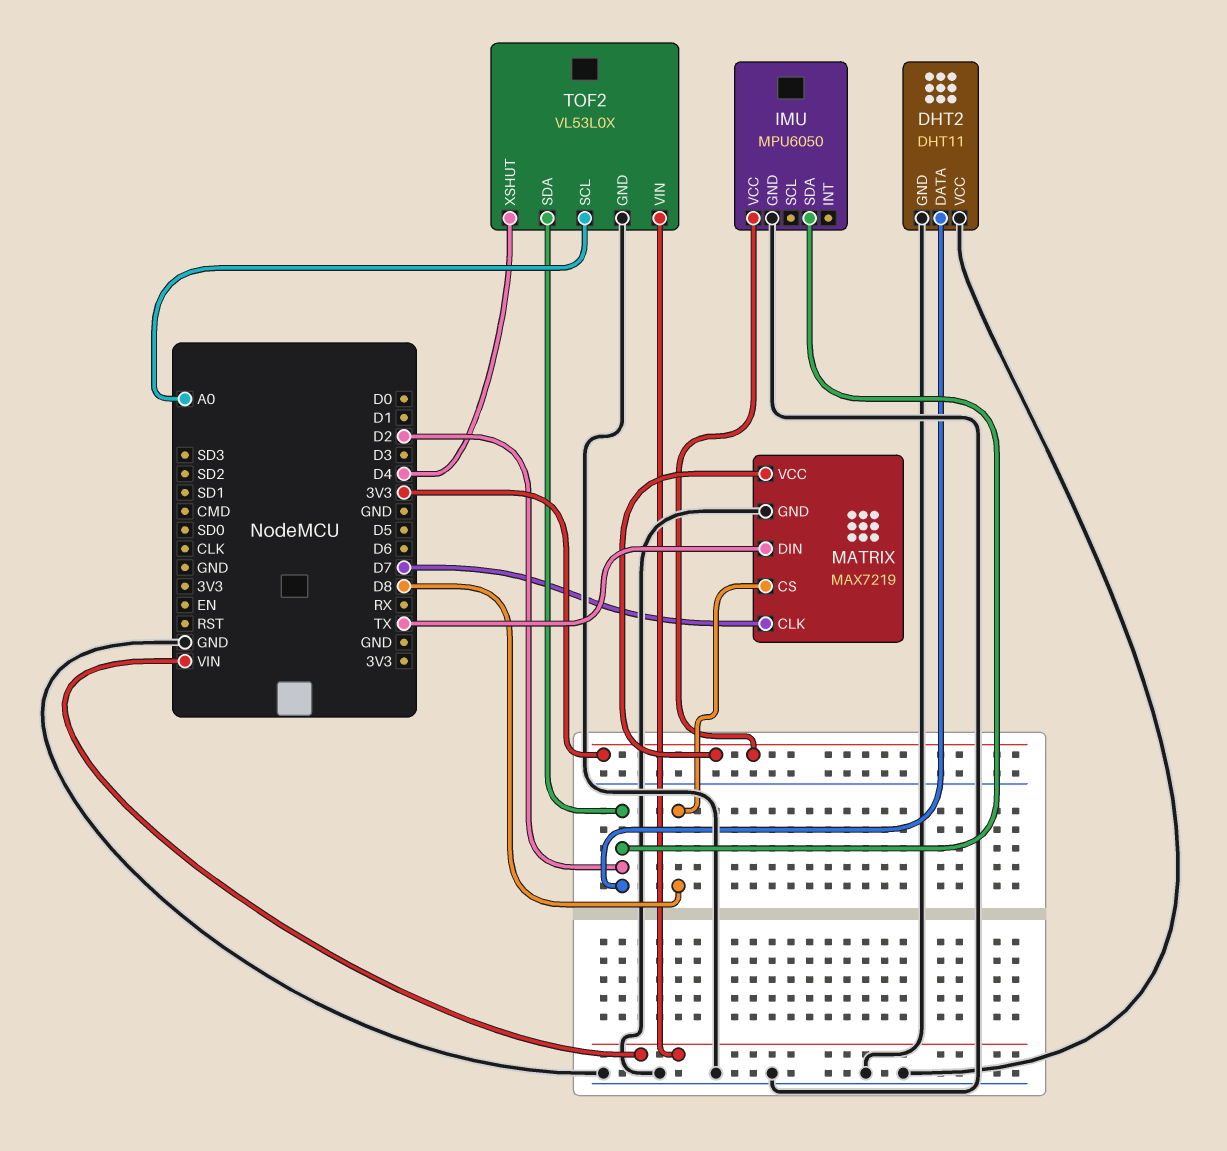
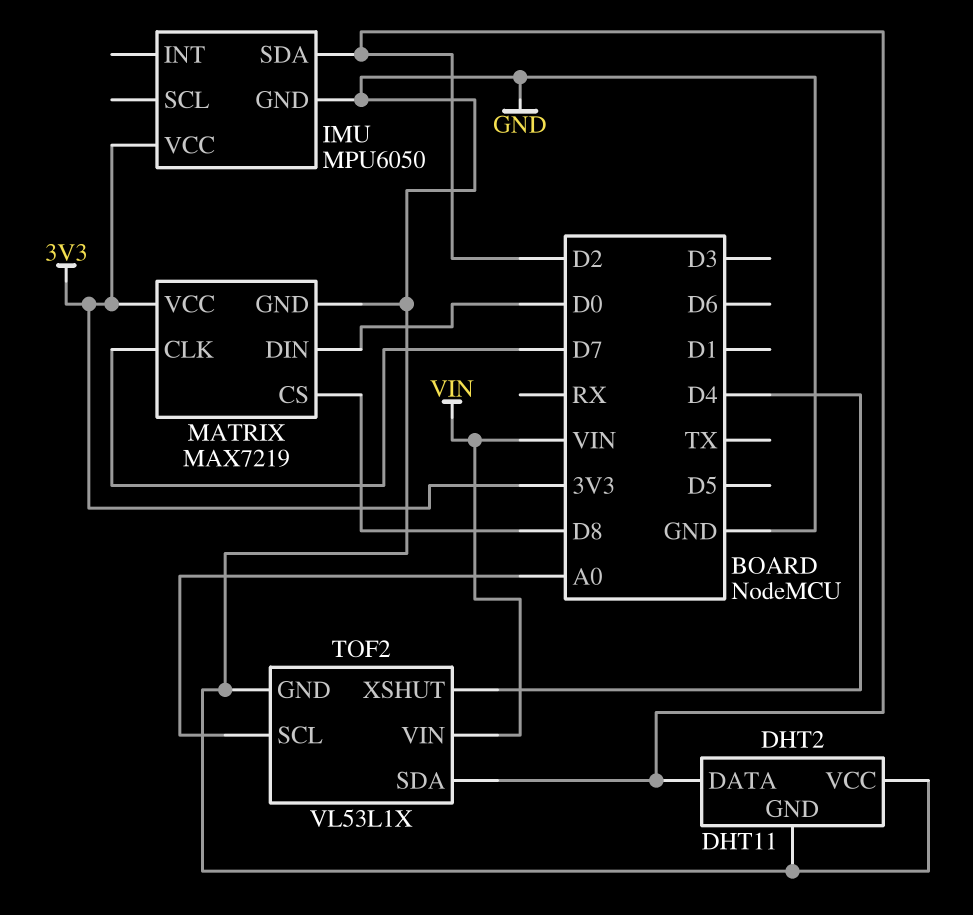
MATRIX pin DIN: TX -> D0
TOF2: VL53L0X -> VL53L1X

